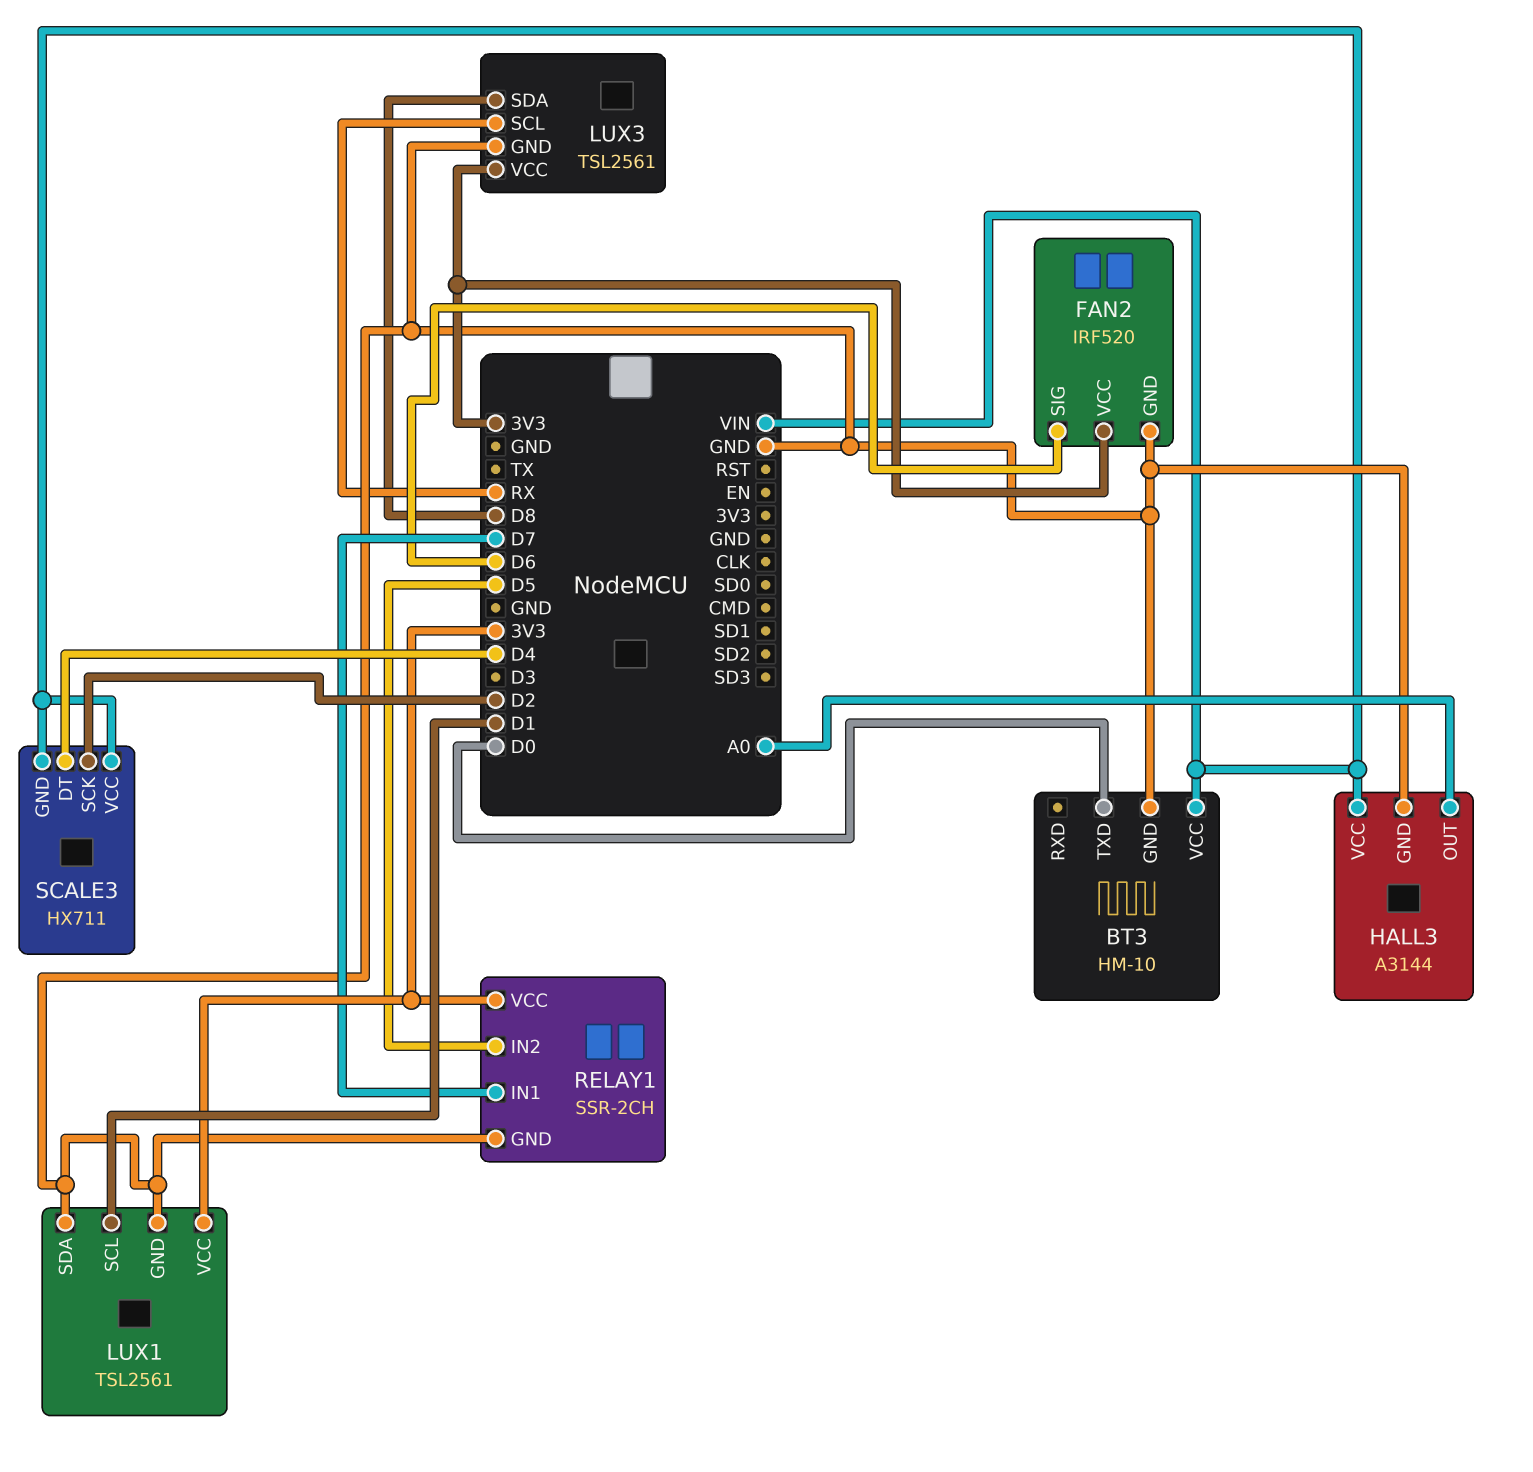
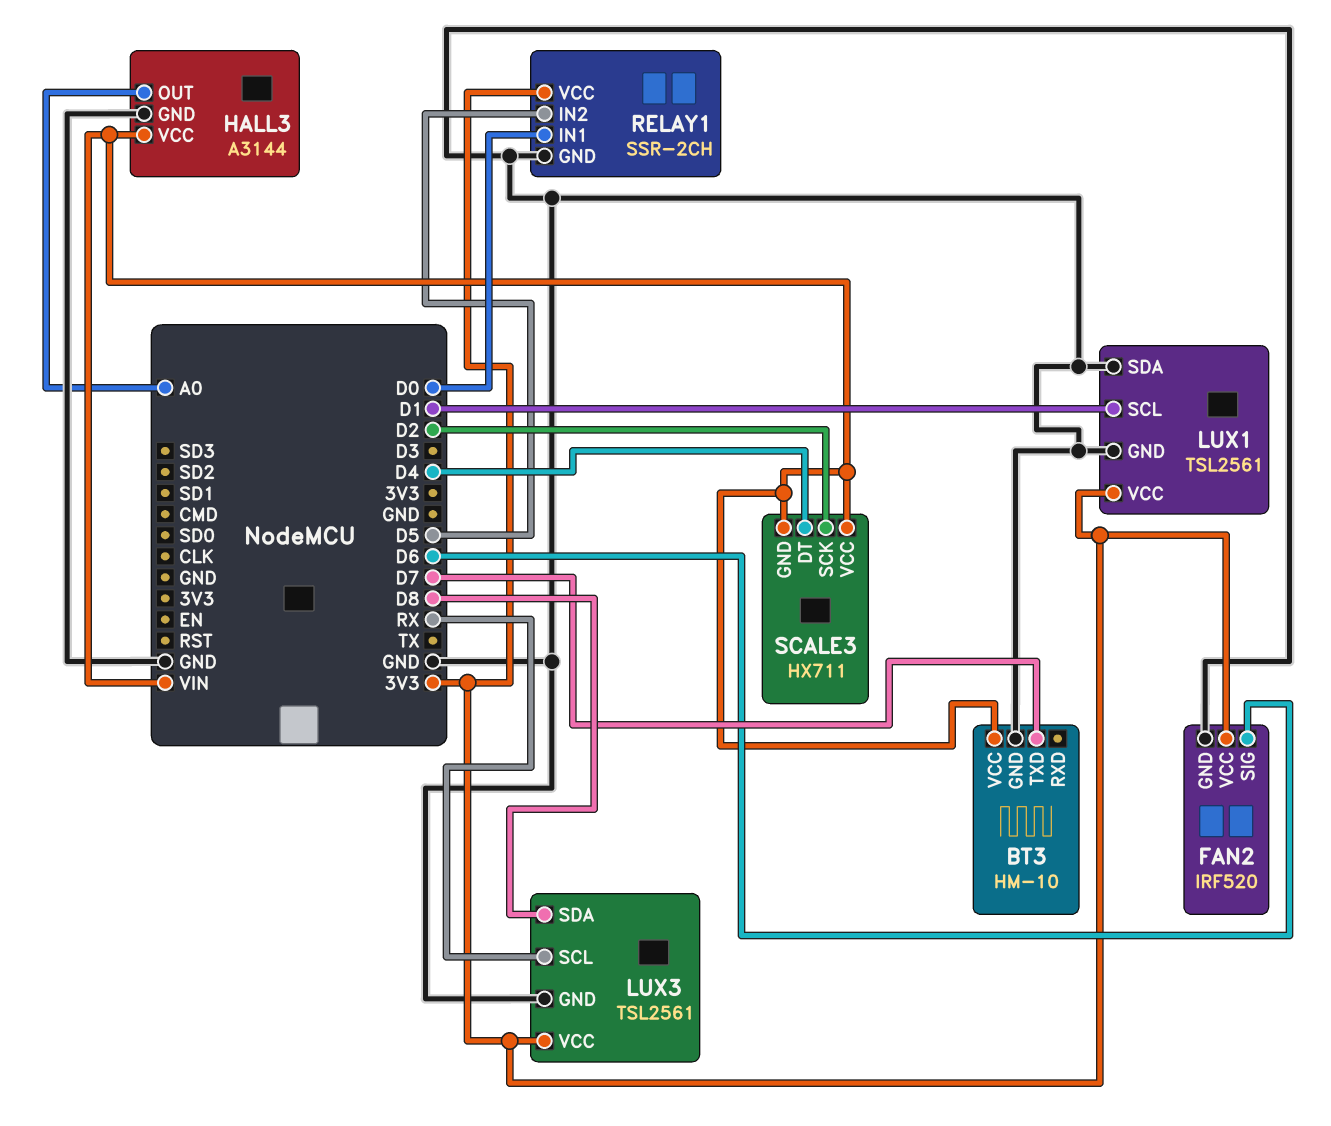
BT3 pin TXD: D0 -> D7
RELAY1 pin IN1: D7 -> D0

